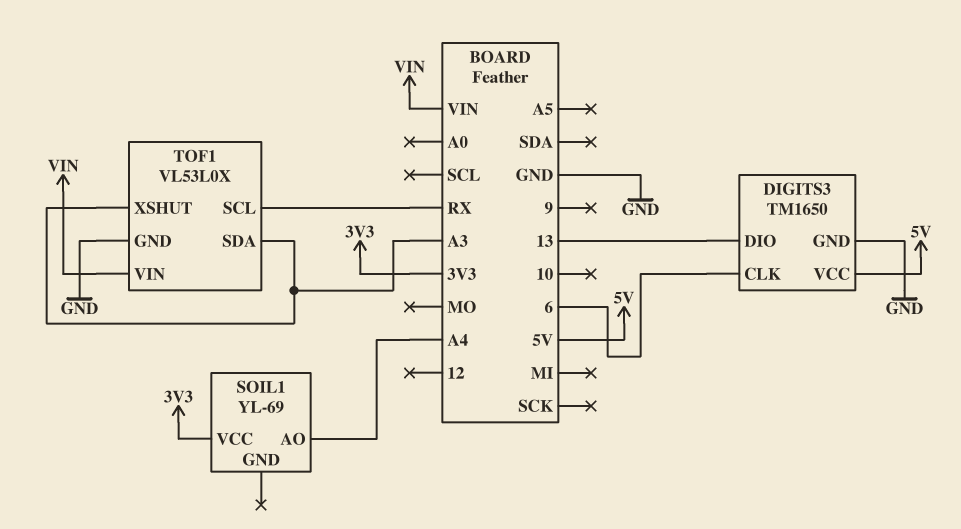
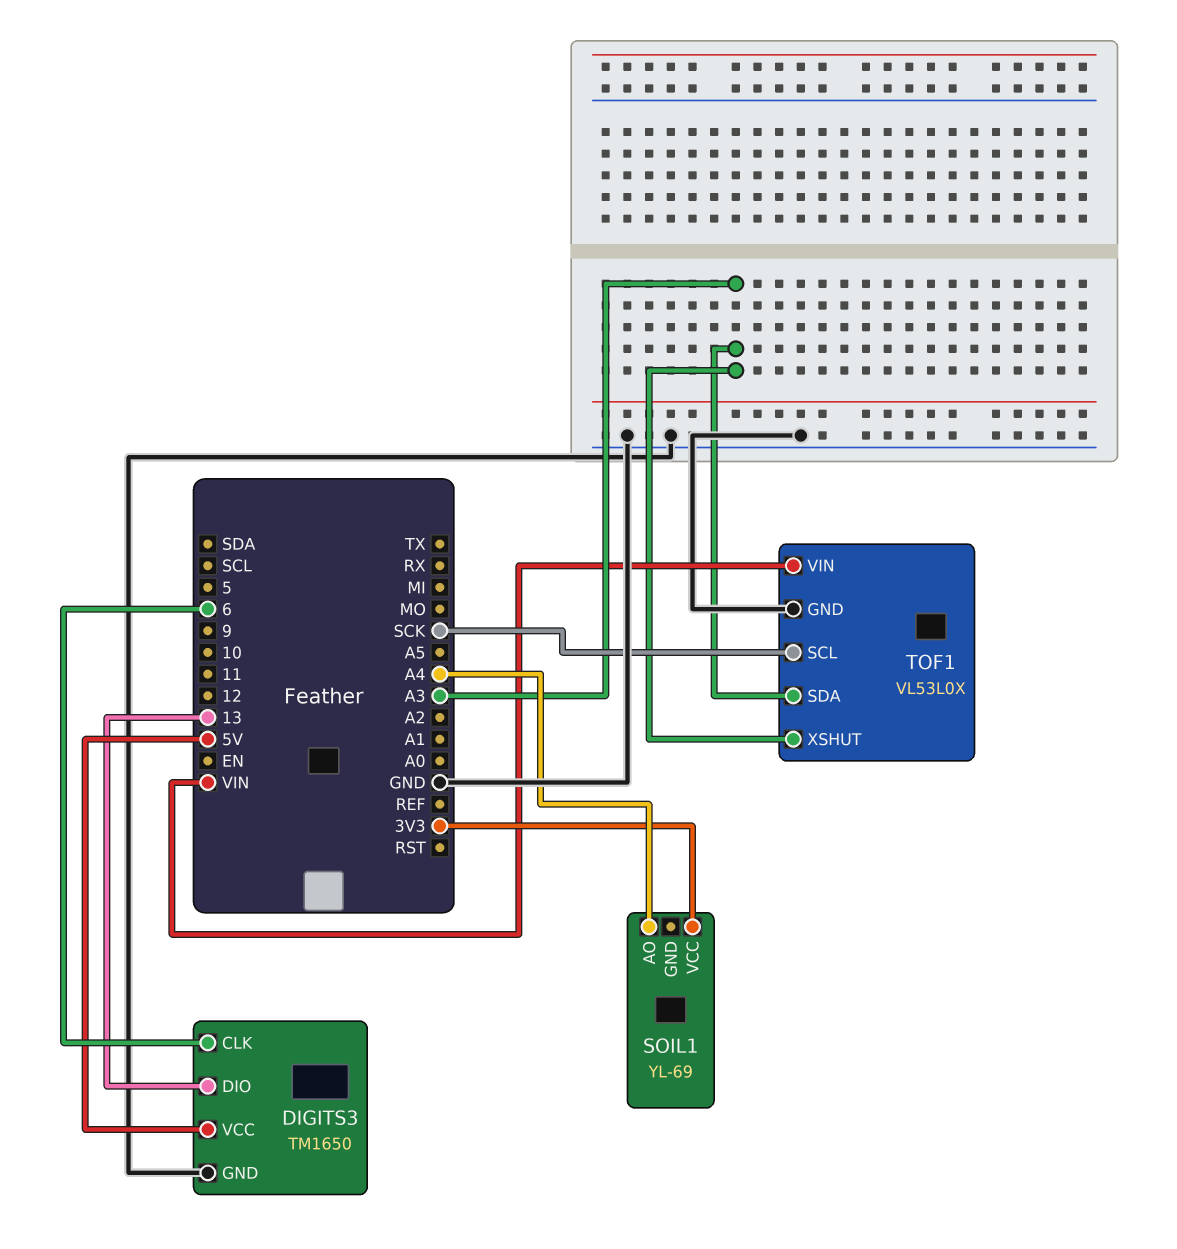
TOF1 pin SCL: RX -> SCK

